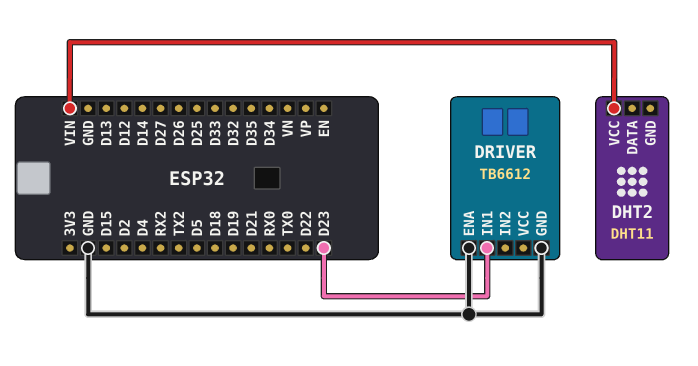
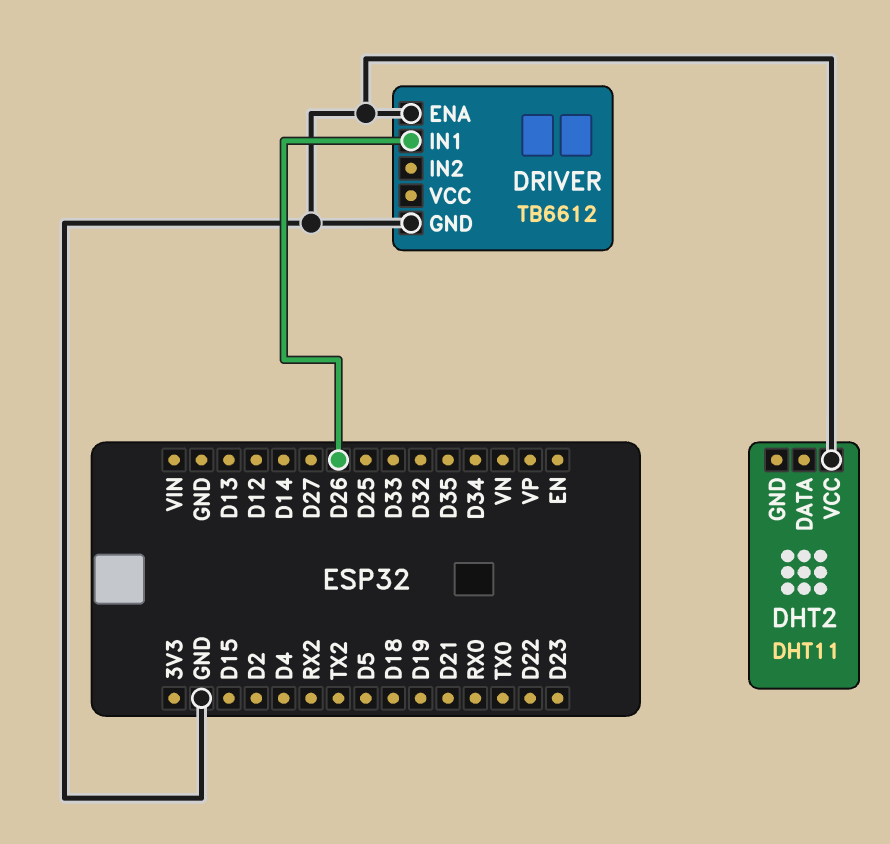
DHT2 pin VCC: VIN -> GND
DRIVER pin IN1: D23 -> D26

